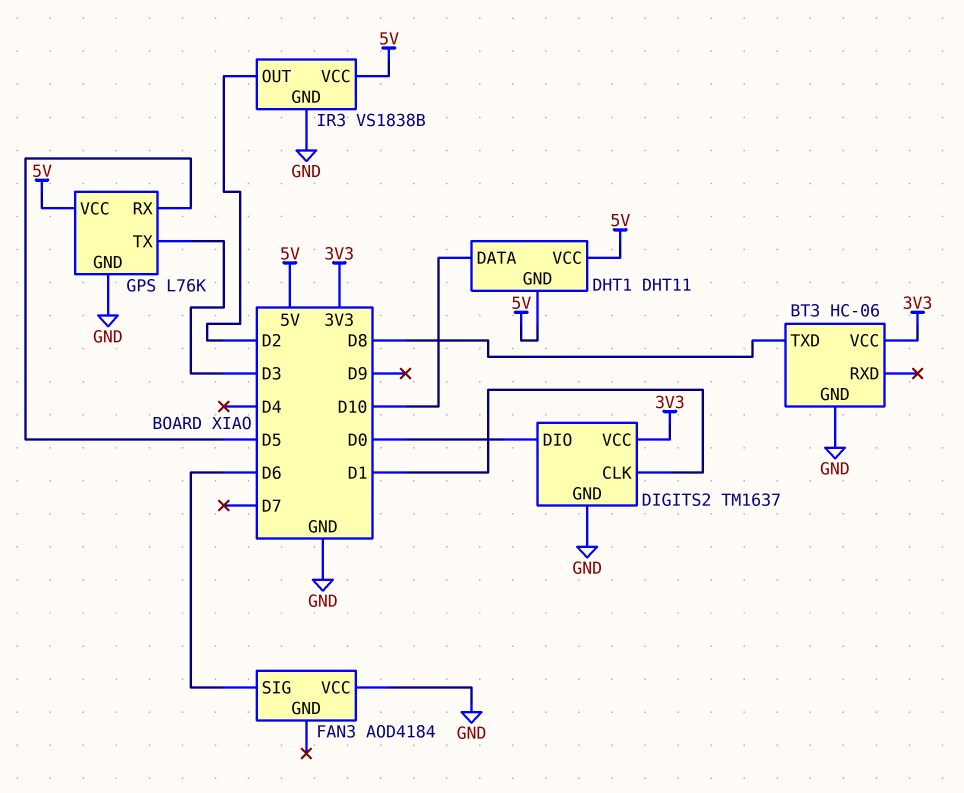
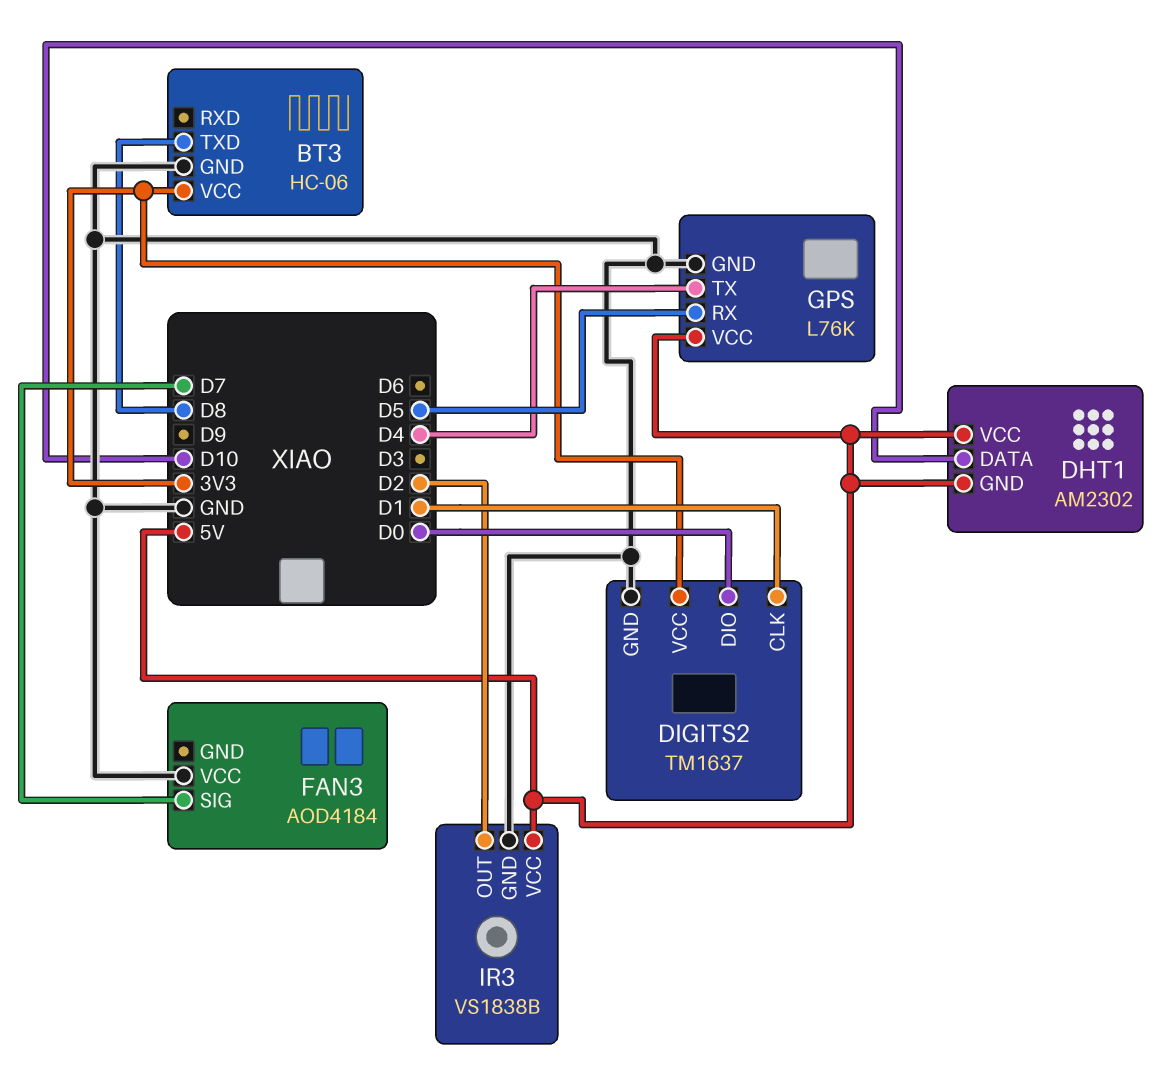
DHT1: DHT11 -> AM2302
FAN3 pin SIG: D6 -> D7
GPS pin TX: D3 -> D4

